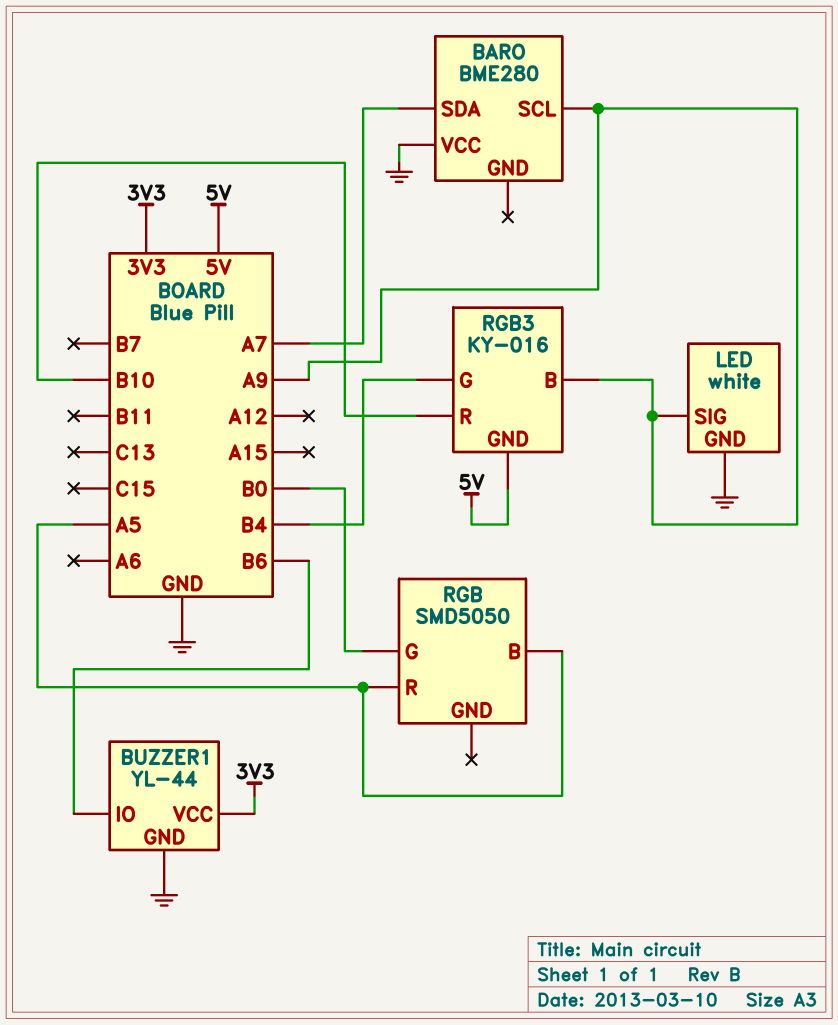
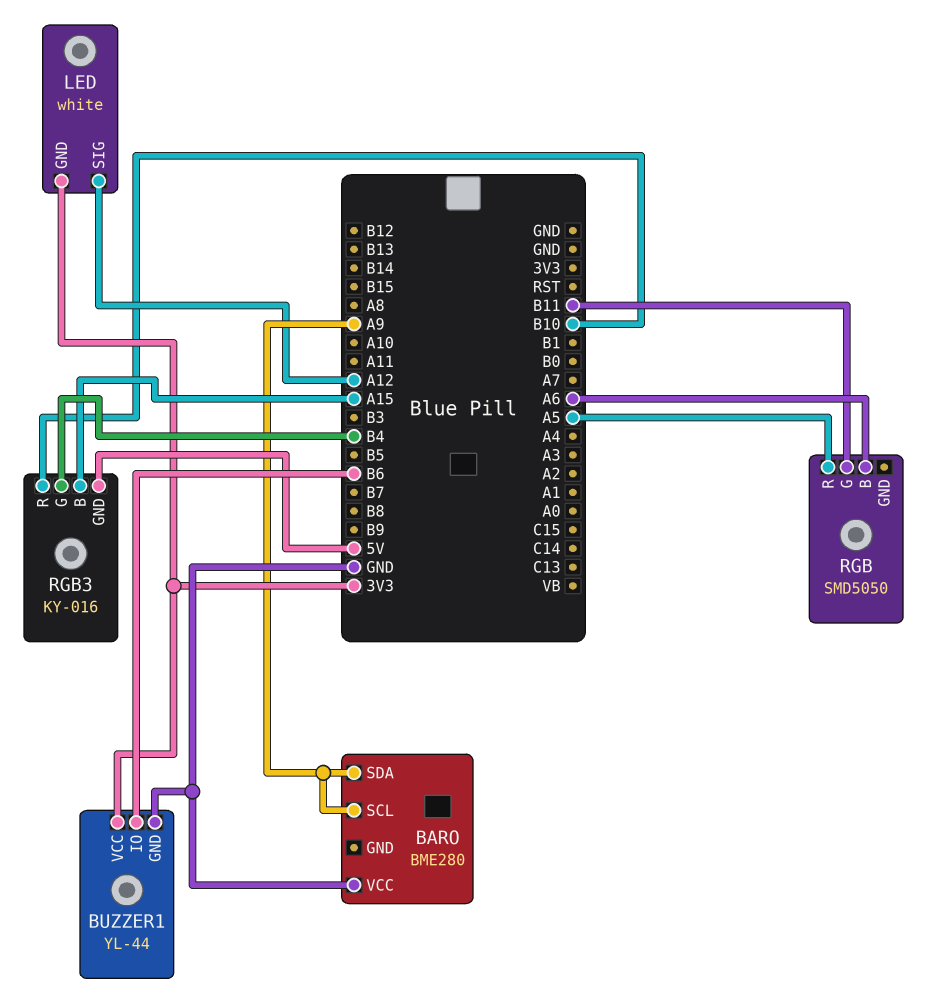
BARO pin SDA: A7 -> A9
LED pin GND: GND -> 3V3
LED pin SIG: A9 -> A12
RGB pin B: A5 -> A6
RGB pin G: B0 -> B11
RGB3 pin B: A9 -> A15

